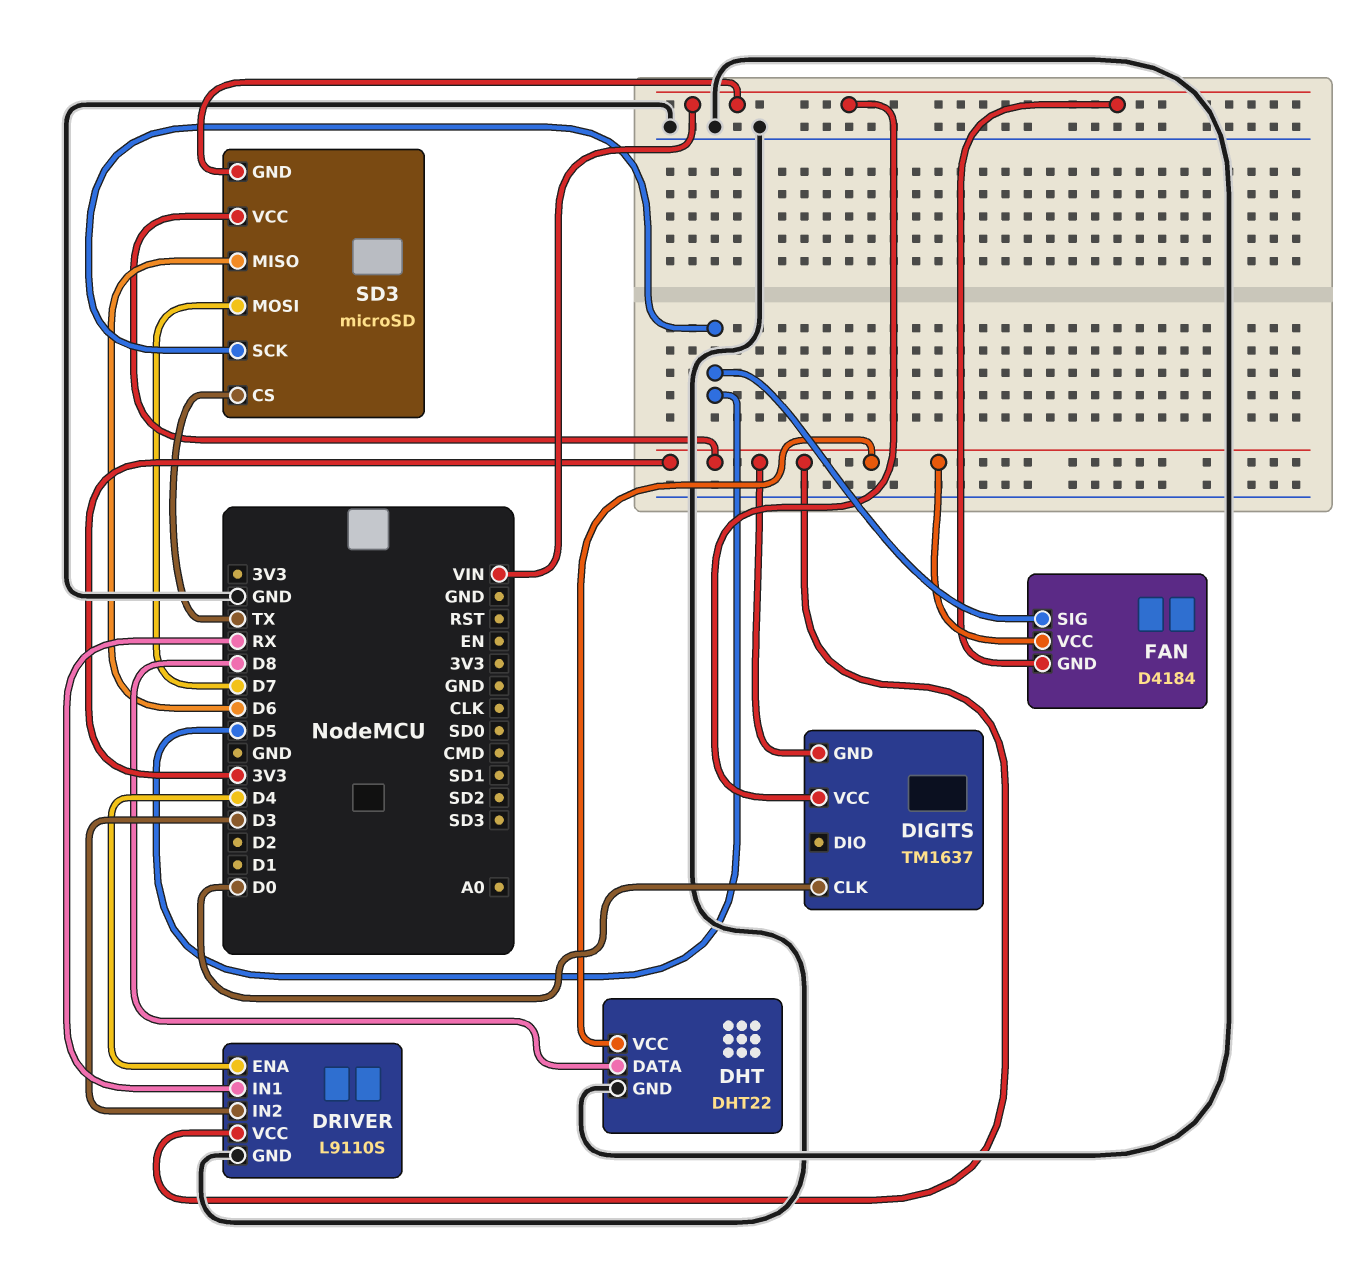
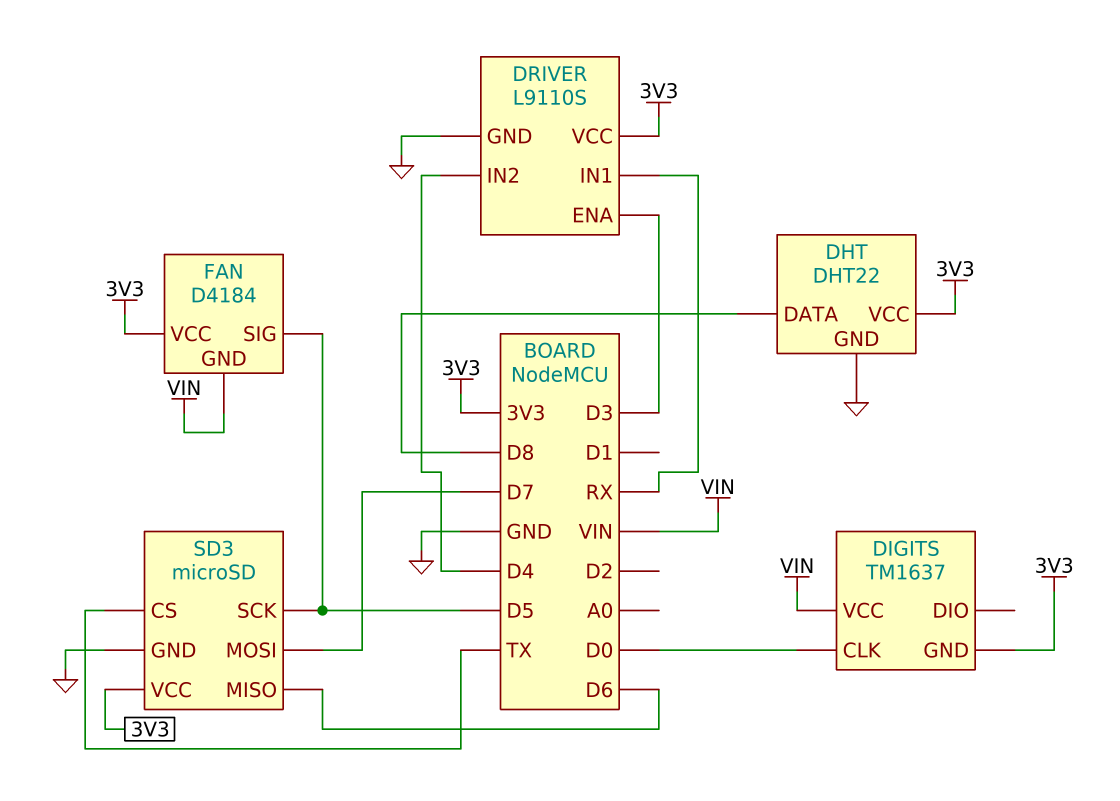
DRIVER pin ENA: D4 -> D3
DRIVER pin IN2: D3 -> D4
SD3 pin GND: VIN -> GND

